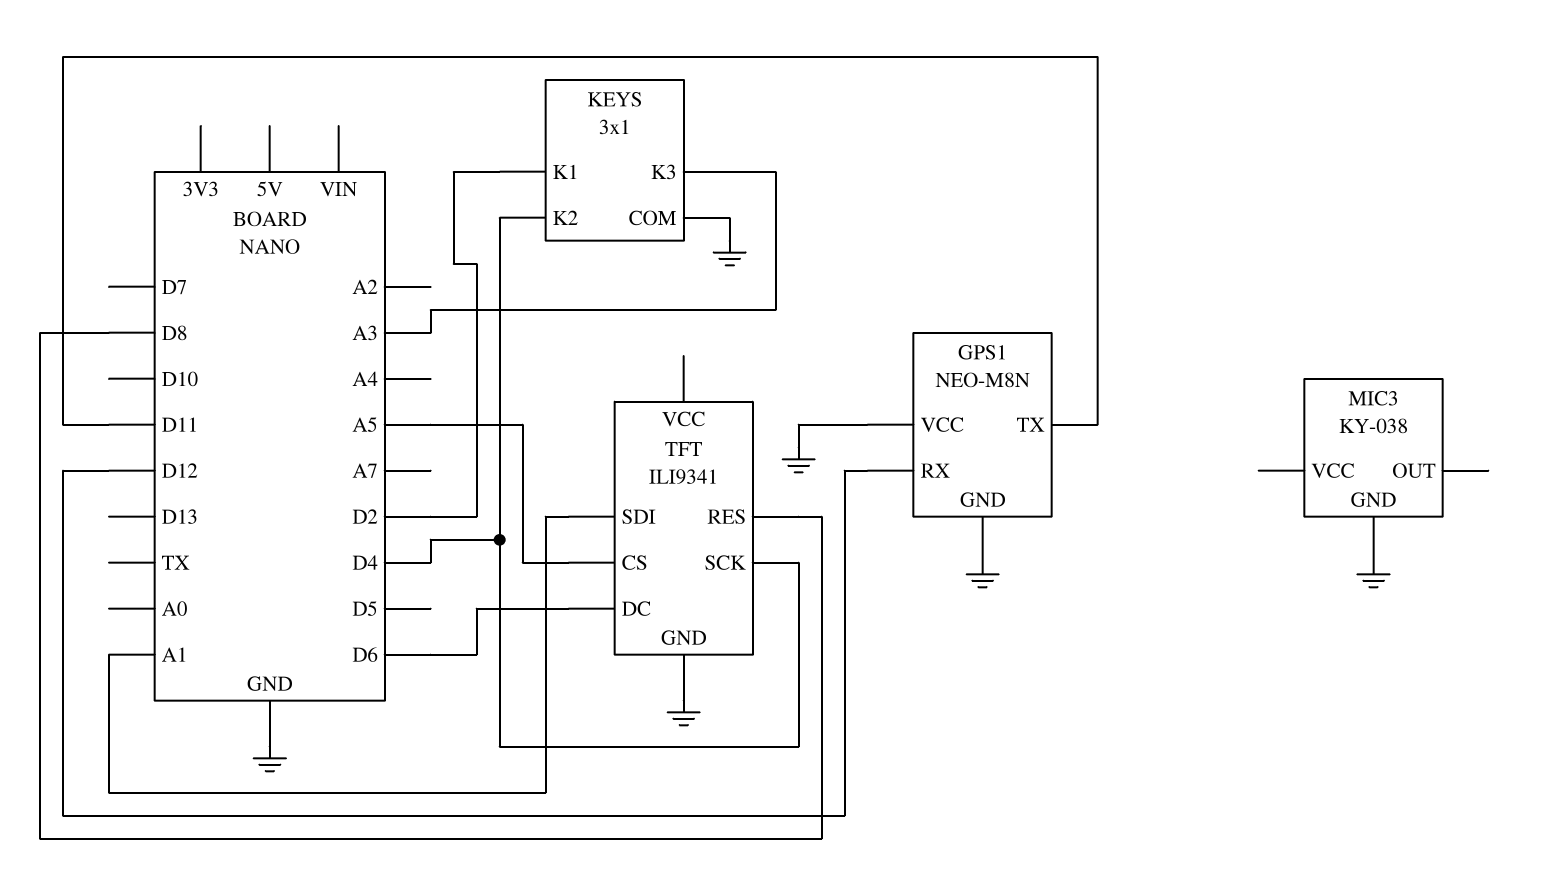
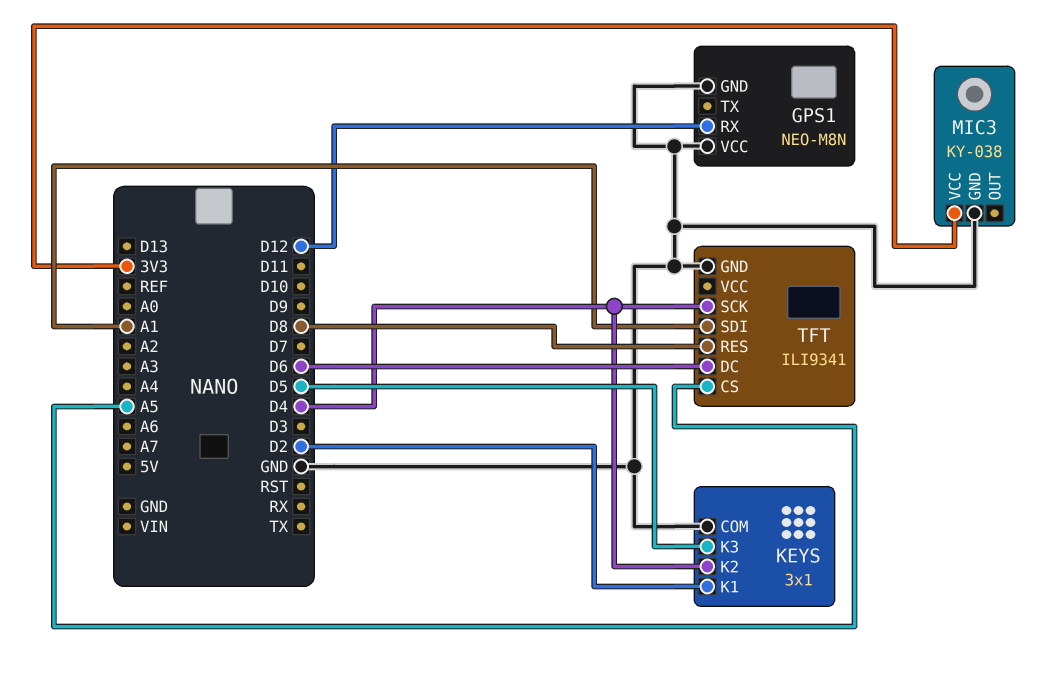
GPS1 pin TX: D11 -> none
KEYS pin K3: A3 -> D5
MIC3 pin VCC: none -> 3V3

